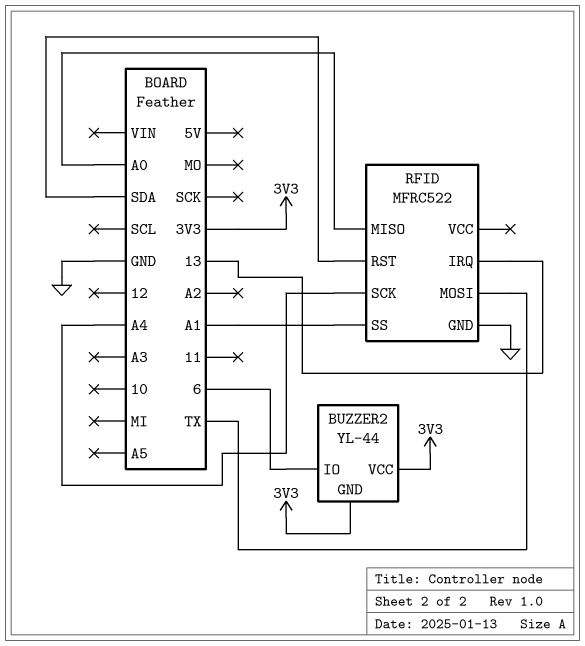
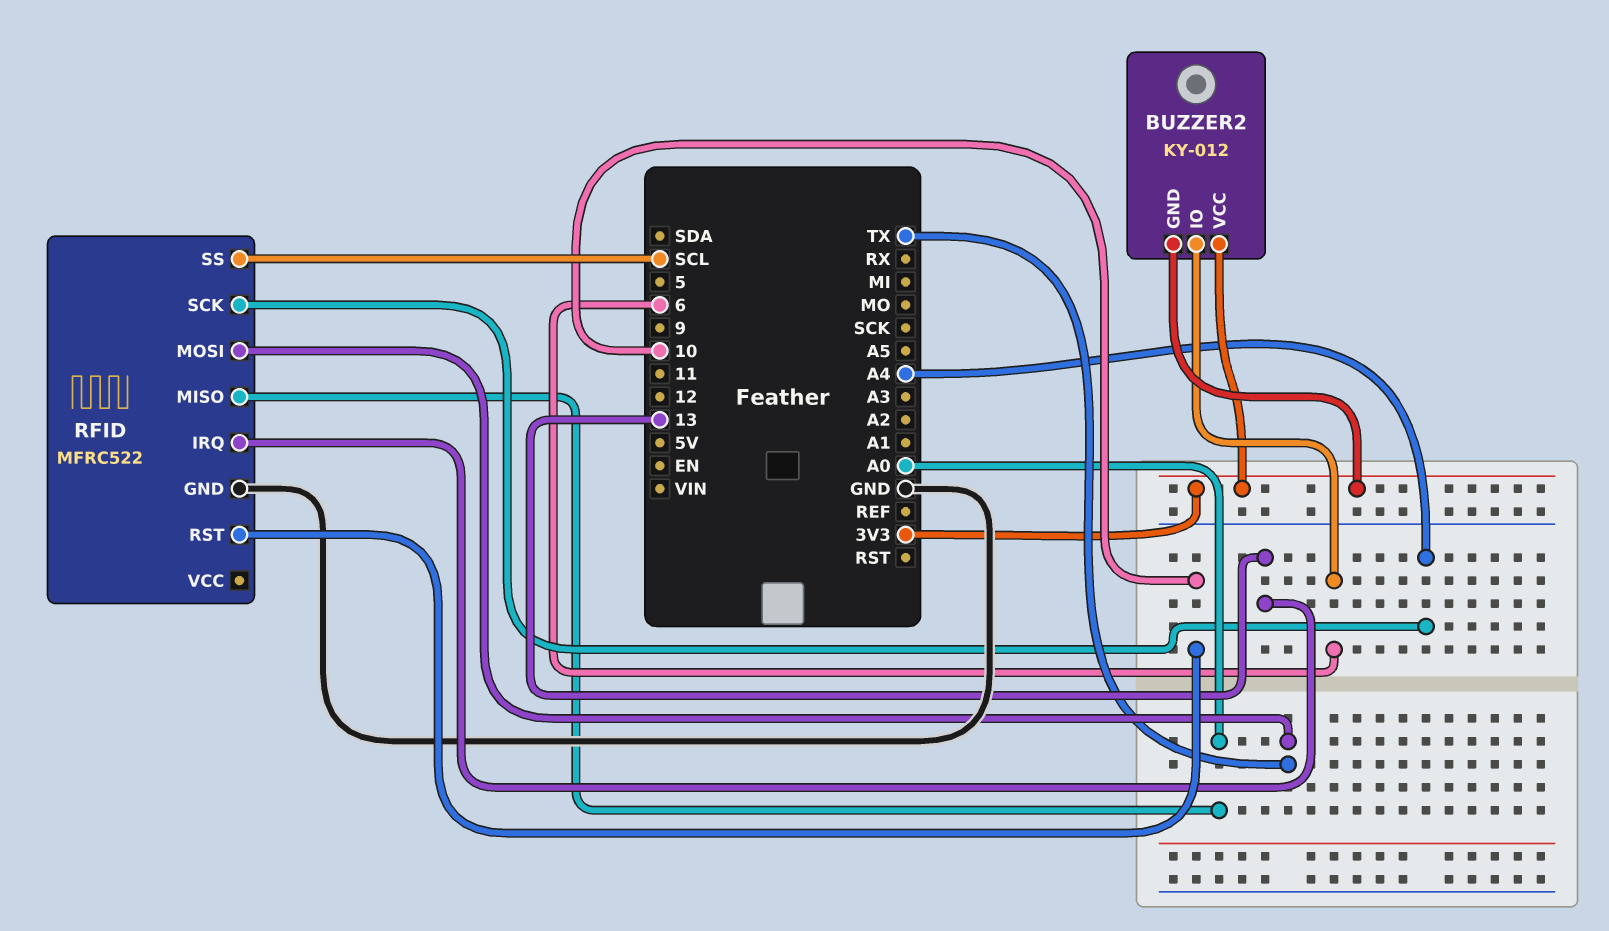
BUZZER2: YL-44 -> KY-012
RFID pin RST: SDA -> 10
RFID pin SS: A1 -> SCL

